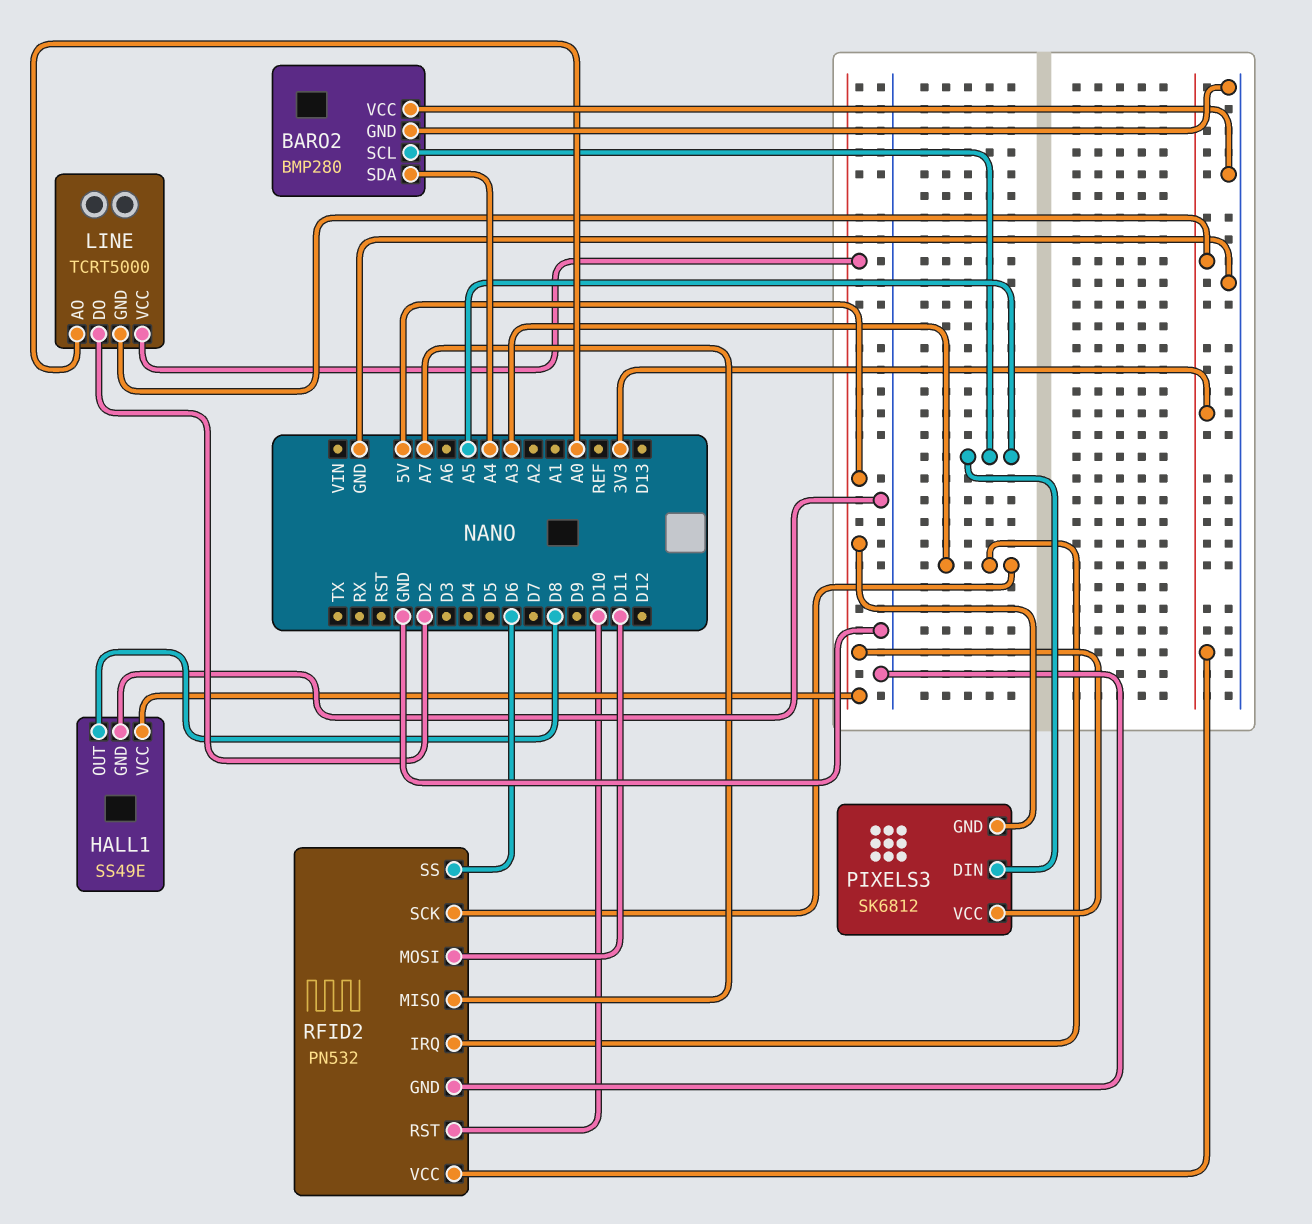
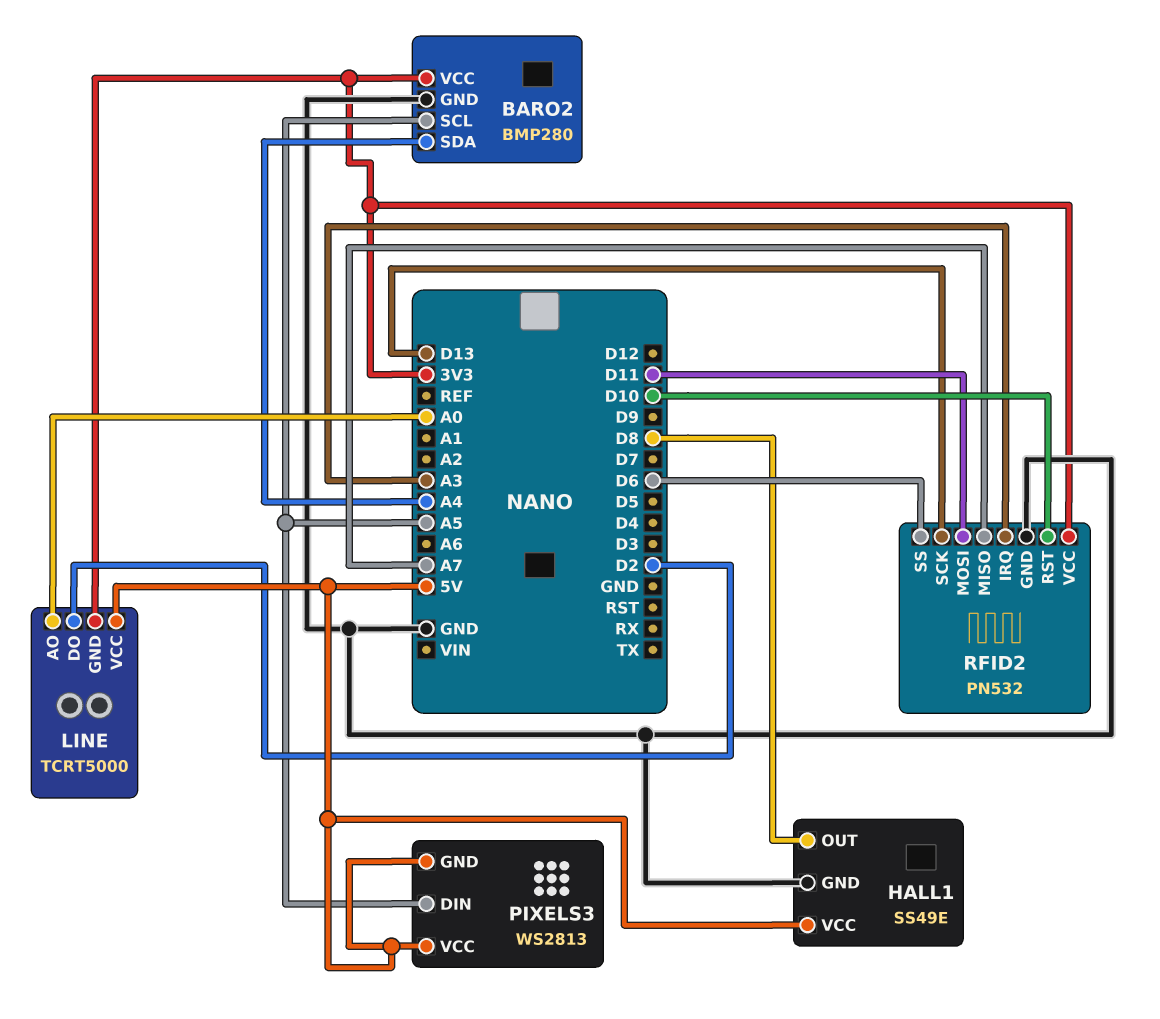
BARO2 pin VCC: GND -> 3V3
PIXELS3: SK6812 -> WS2813
RFID2 pin SCK: A3 -> D13

